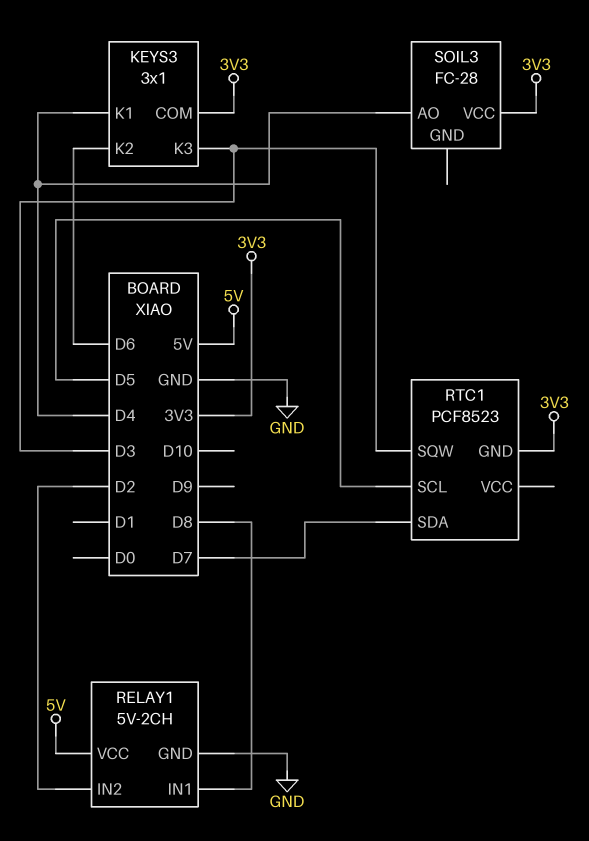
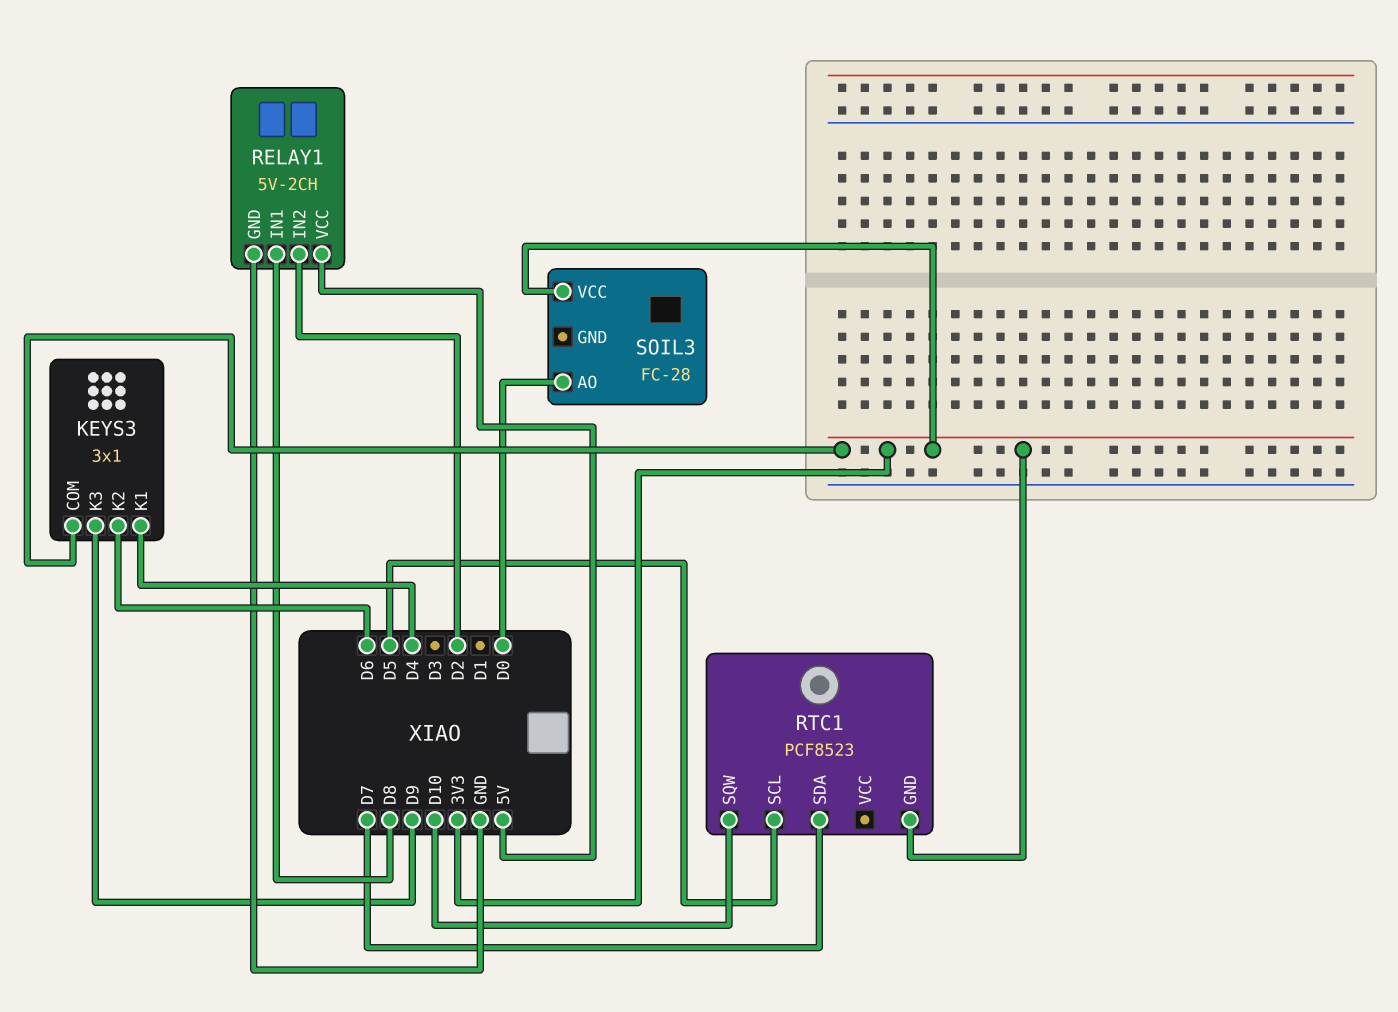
KEYS3 pin K3: D3 -> D9
RTC1 pin SQW: D3 -> D10
SOIL3 pin AO: D4 -> D0

